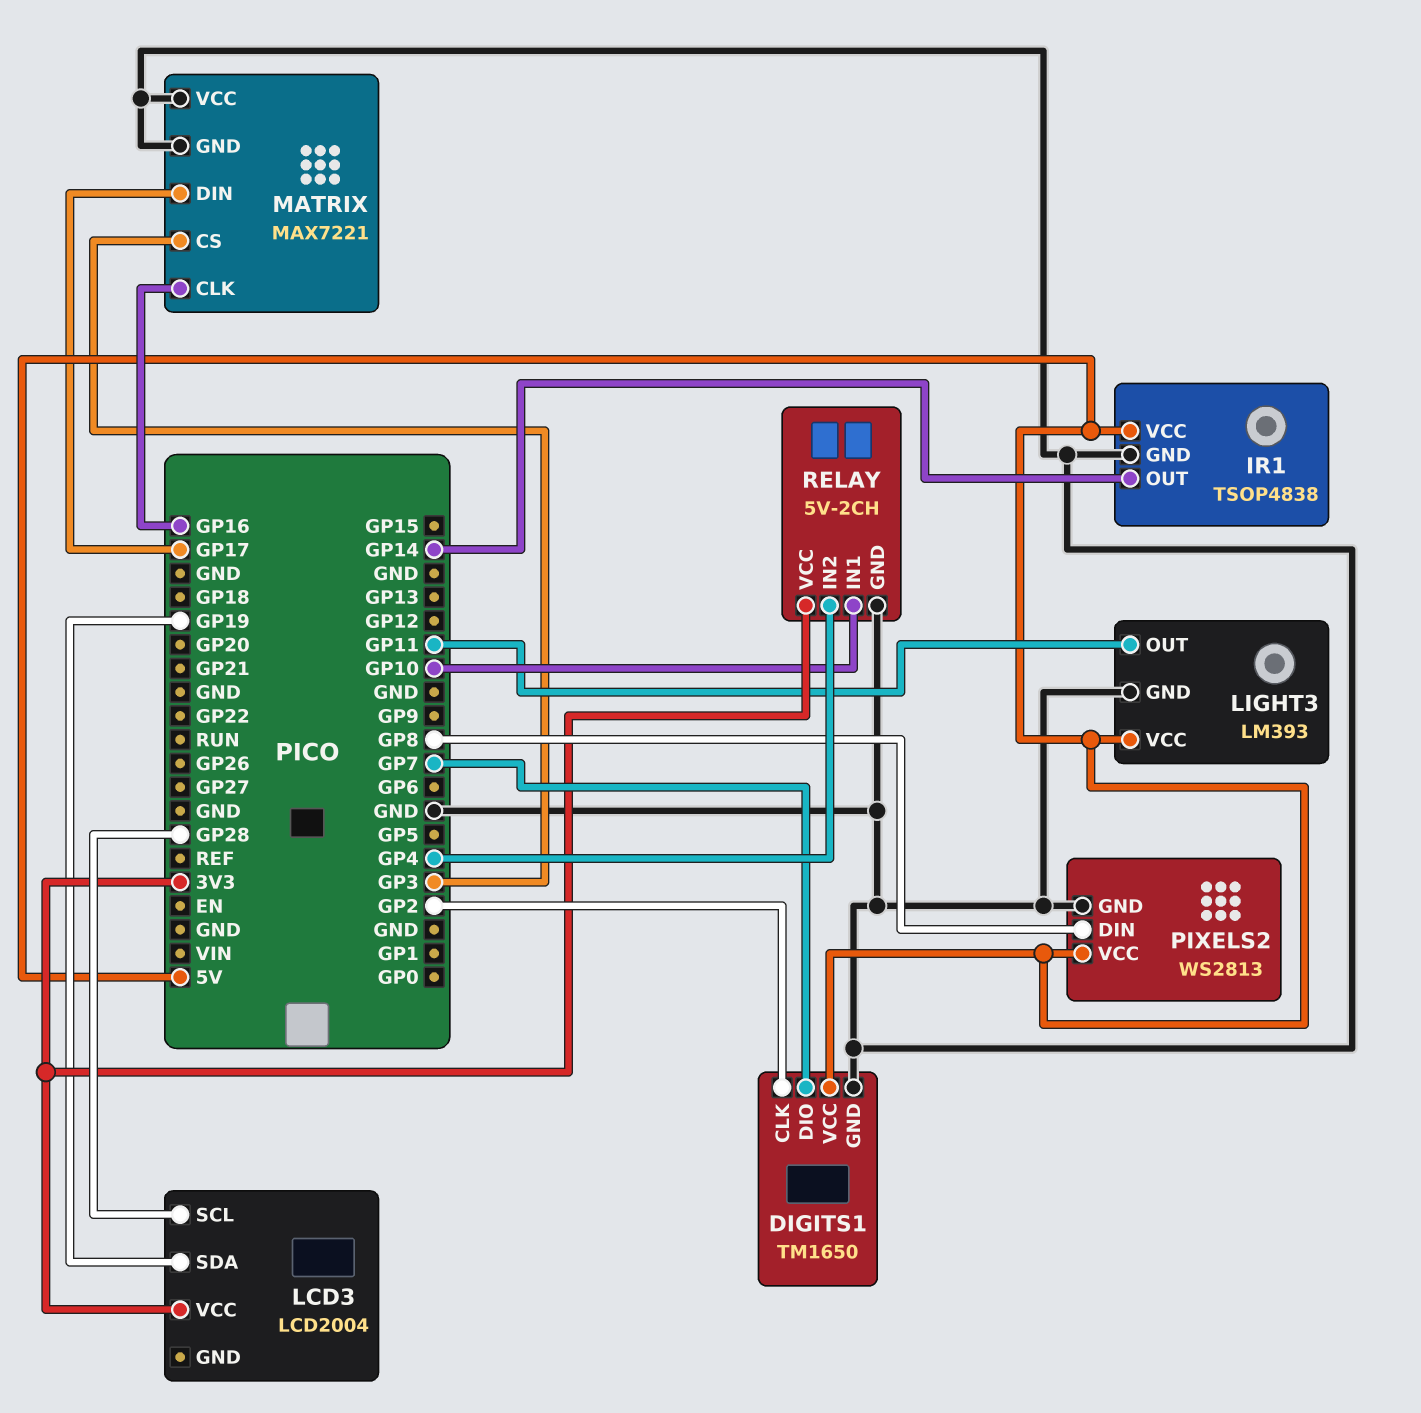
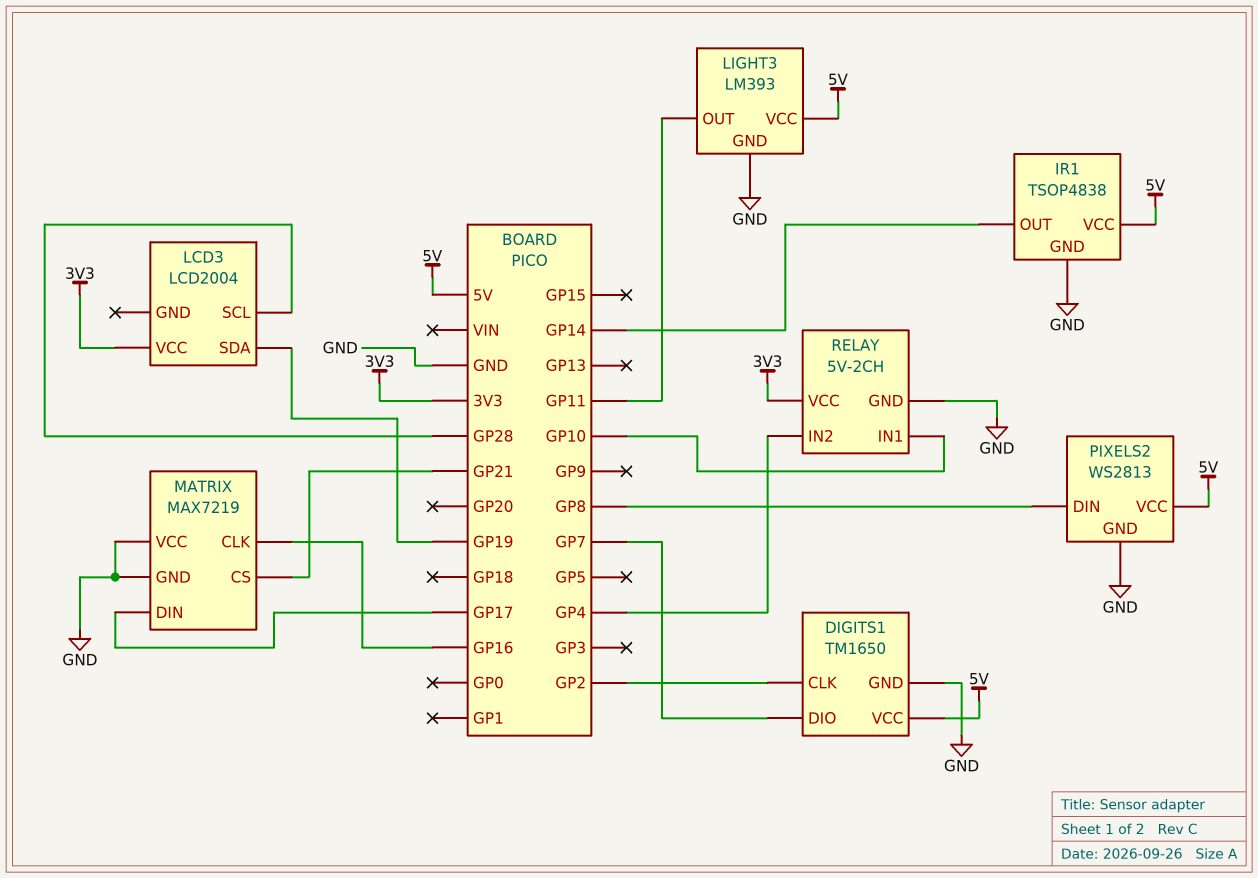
MATRIX: MAX7221 -> MAX7219
MATRIX pin CS: GP3 -> GP21

